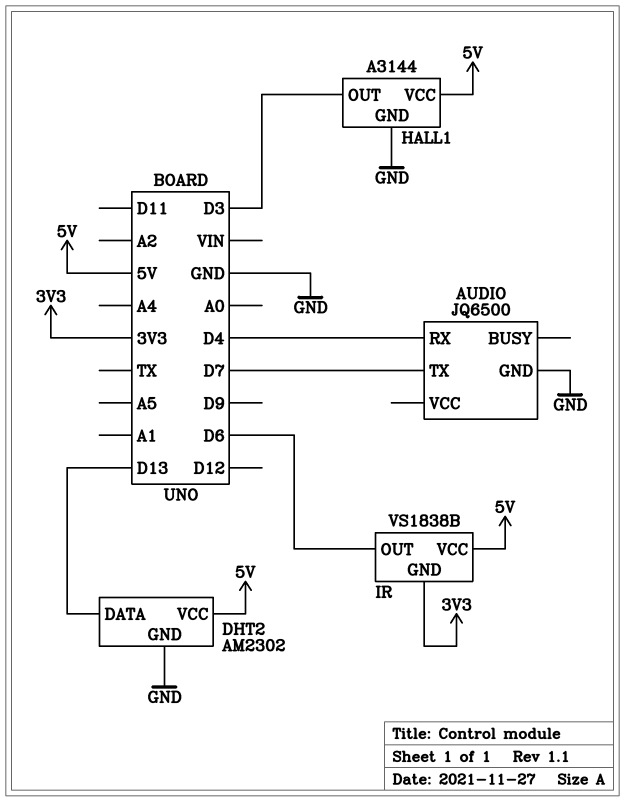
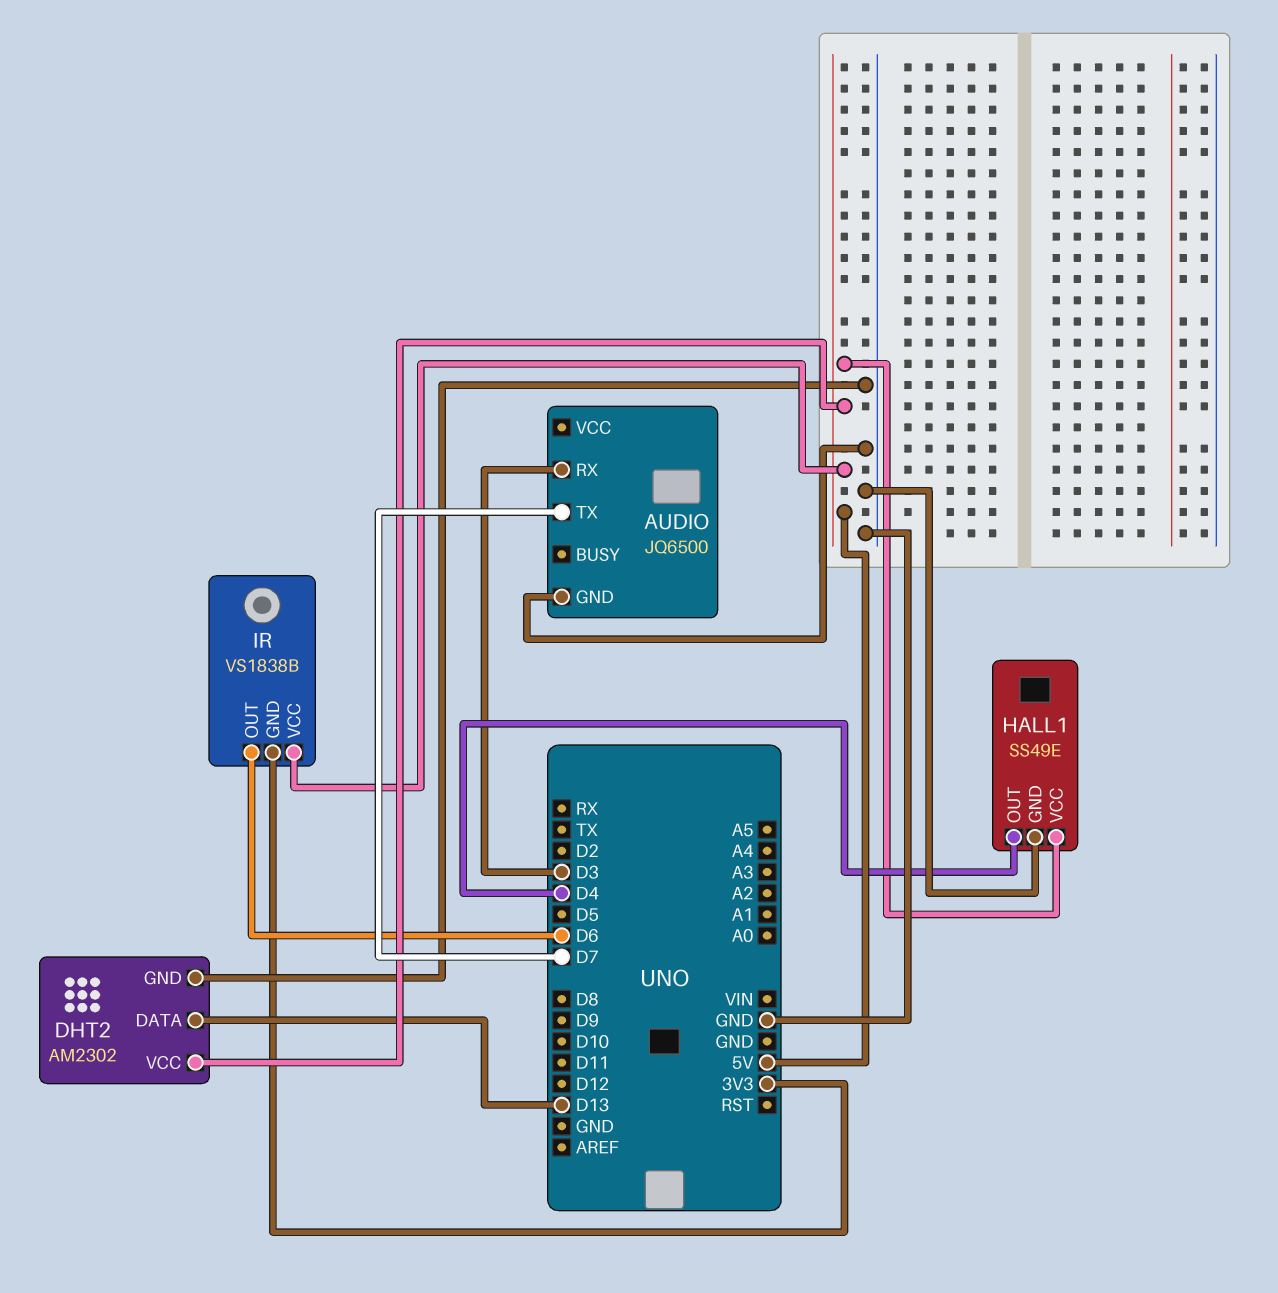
AUDIO pin RX: D4 -> D3
HALL1: A3144 -> SS49E
HALL1 pin OUT: D3 -> D4

